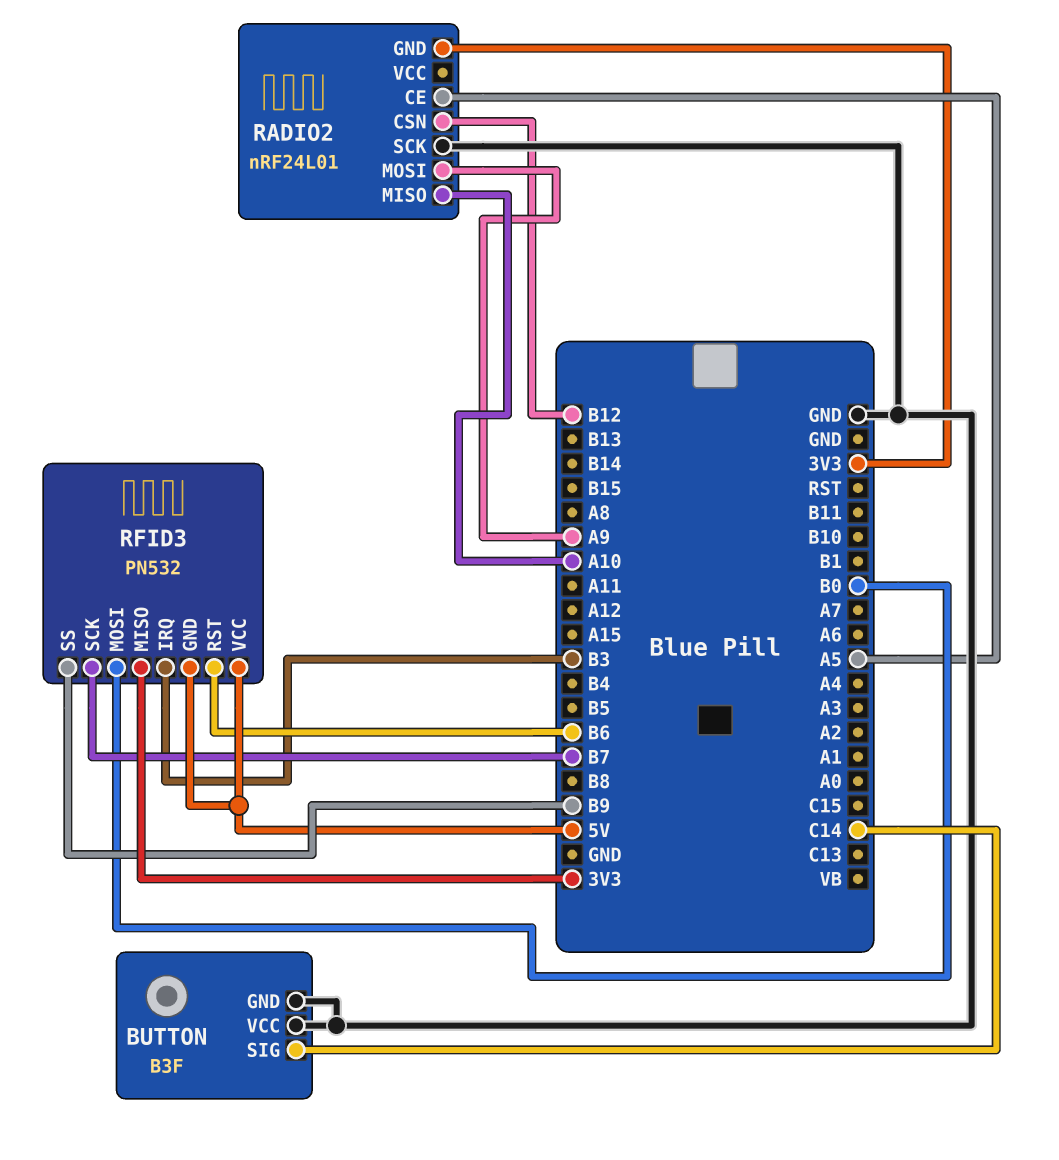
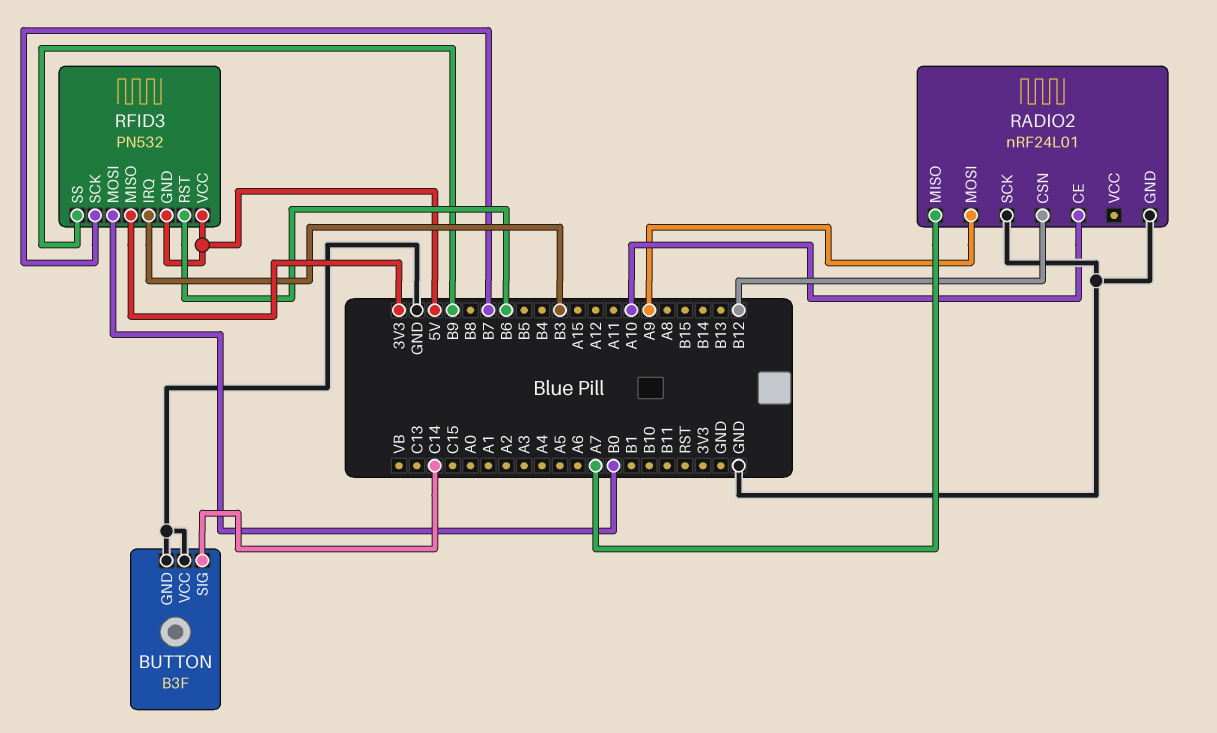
RADIO2 pin CE: A5 -> A10
RADIO2 pin GND: 3V3 -> GND
RADIO2 pin MISO: A10 -> A7

